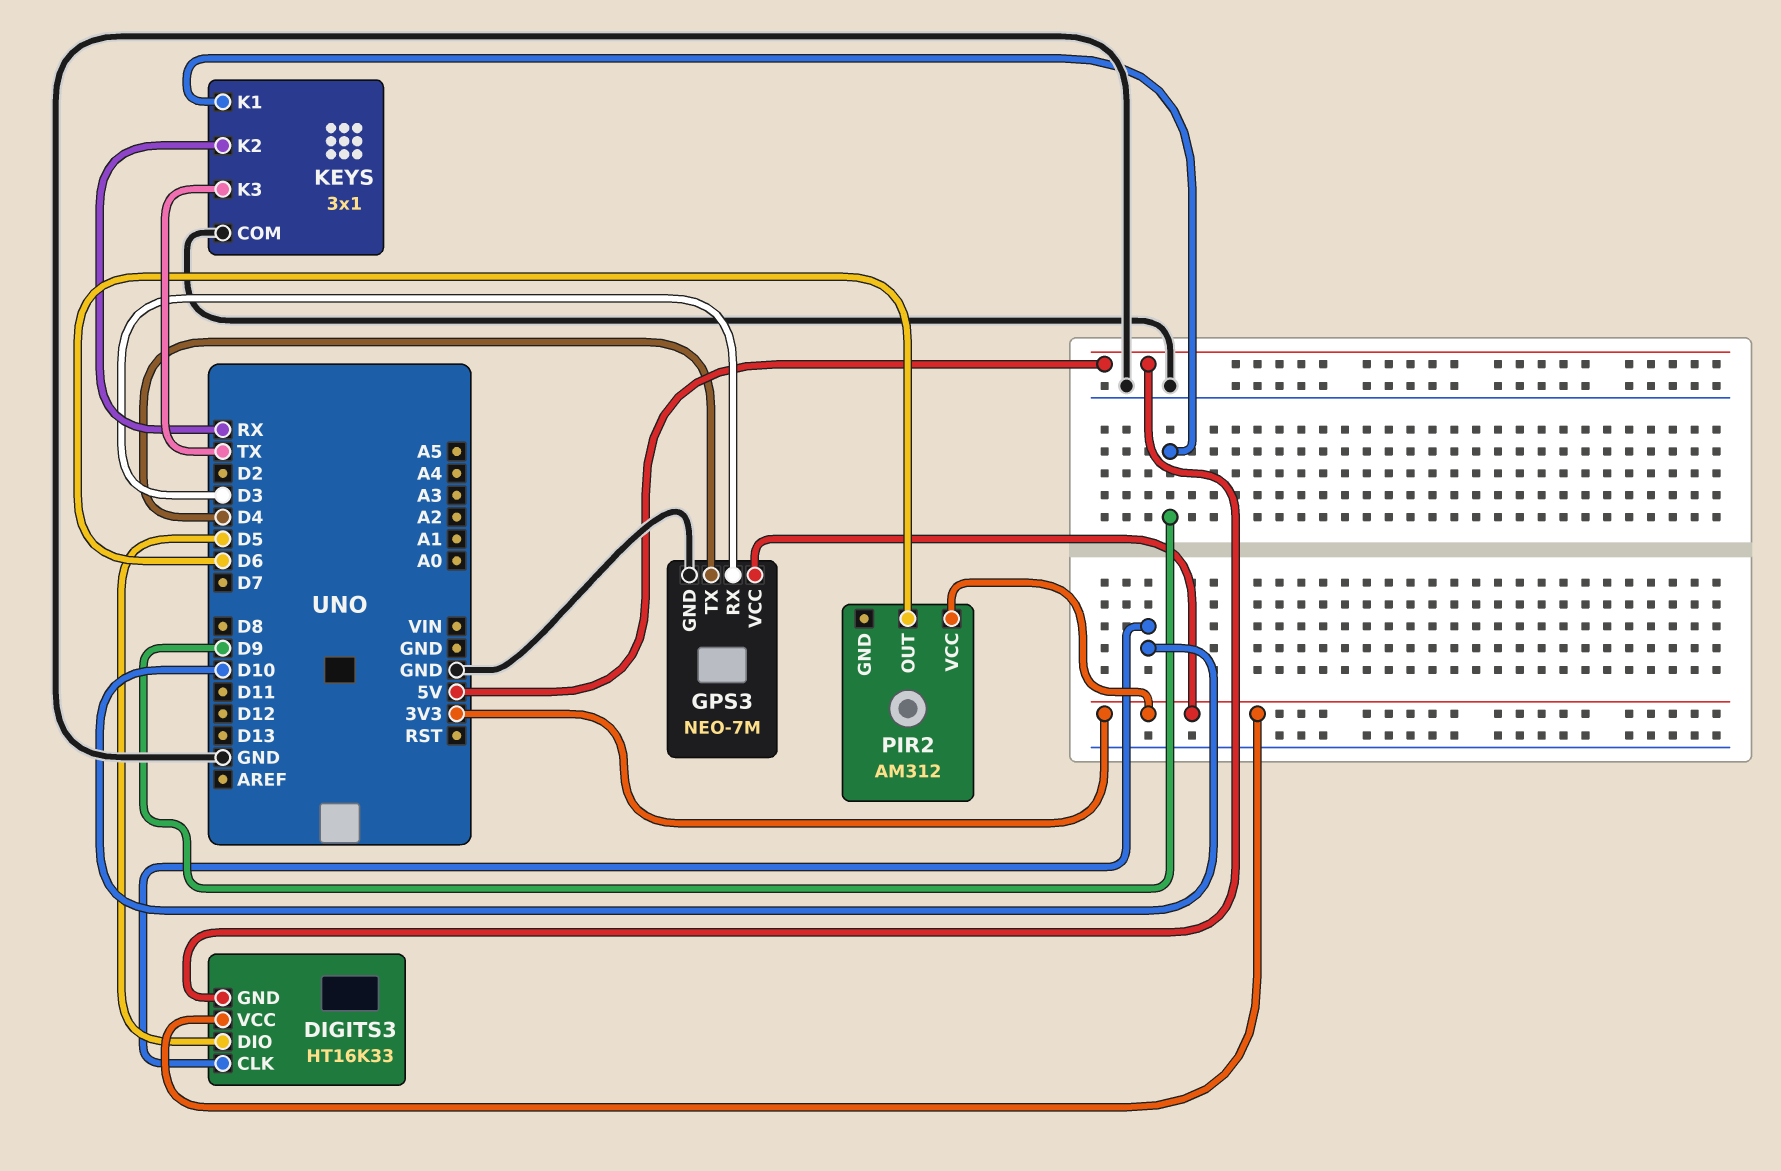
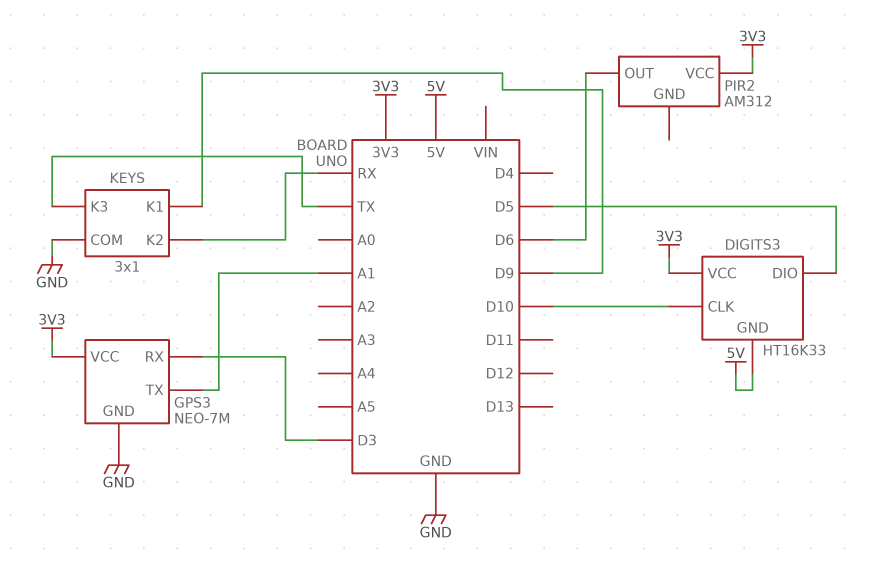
GPS3 pin TX: D4 -> A1

